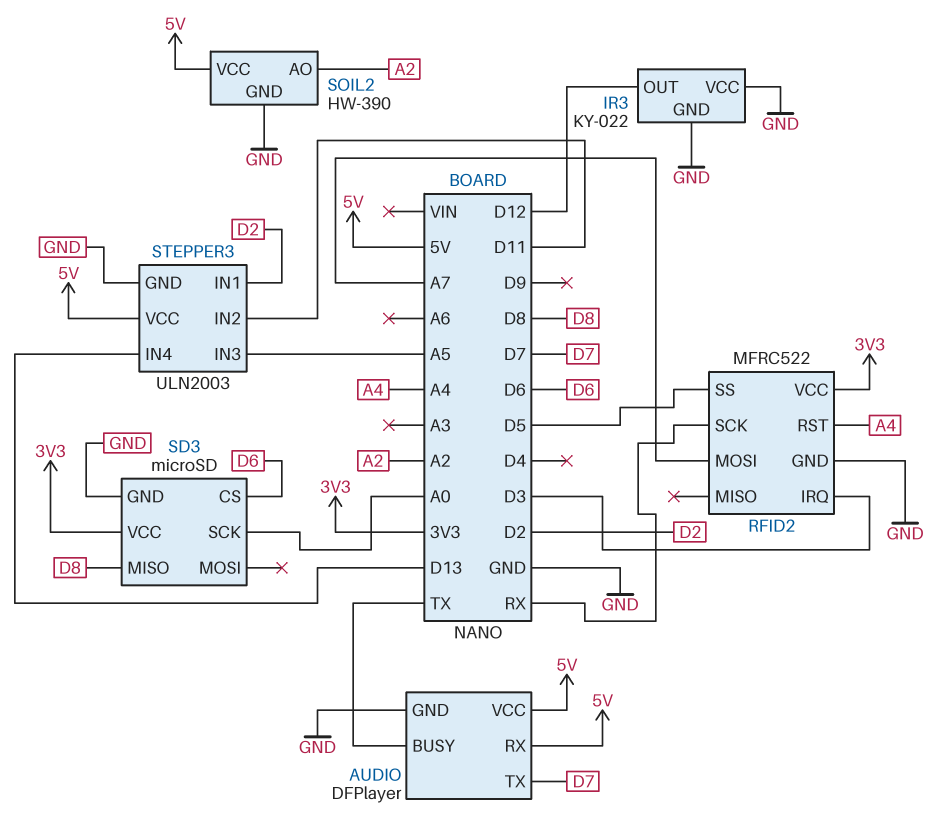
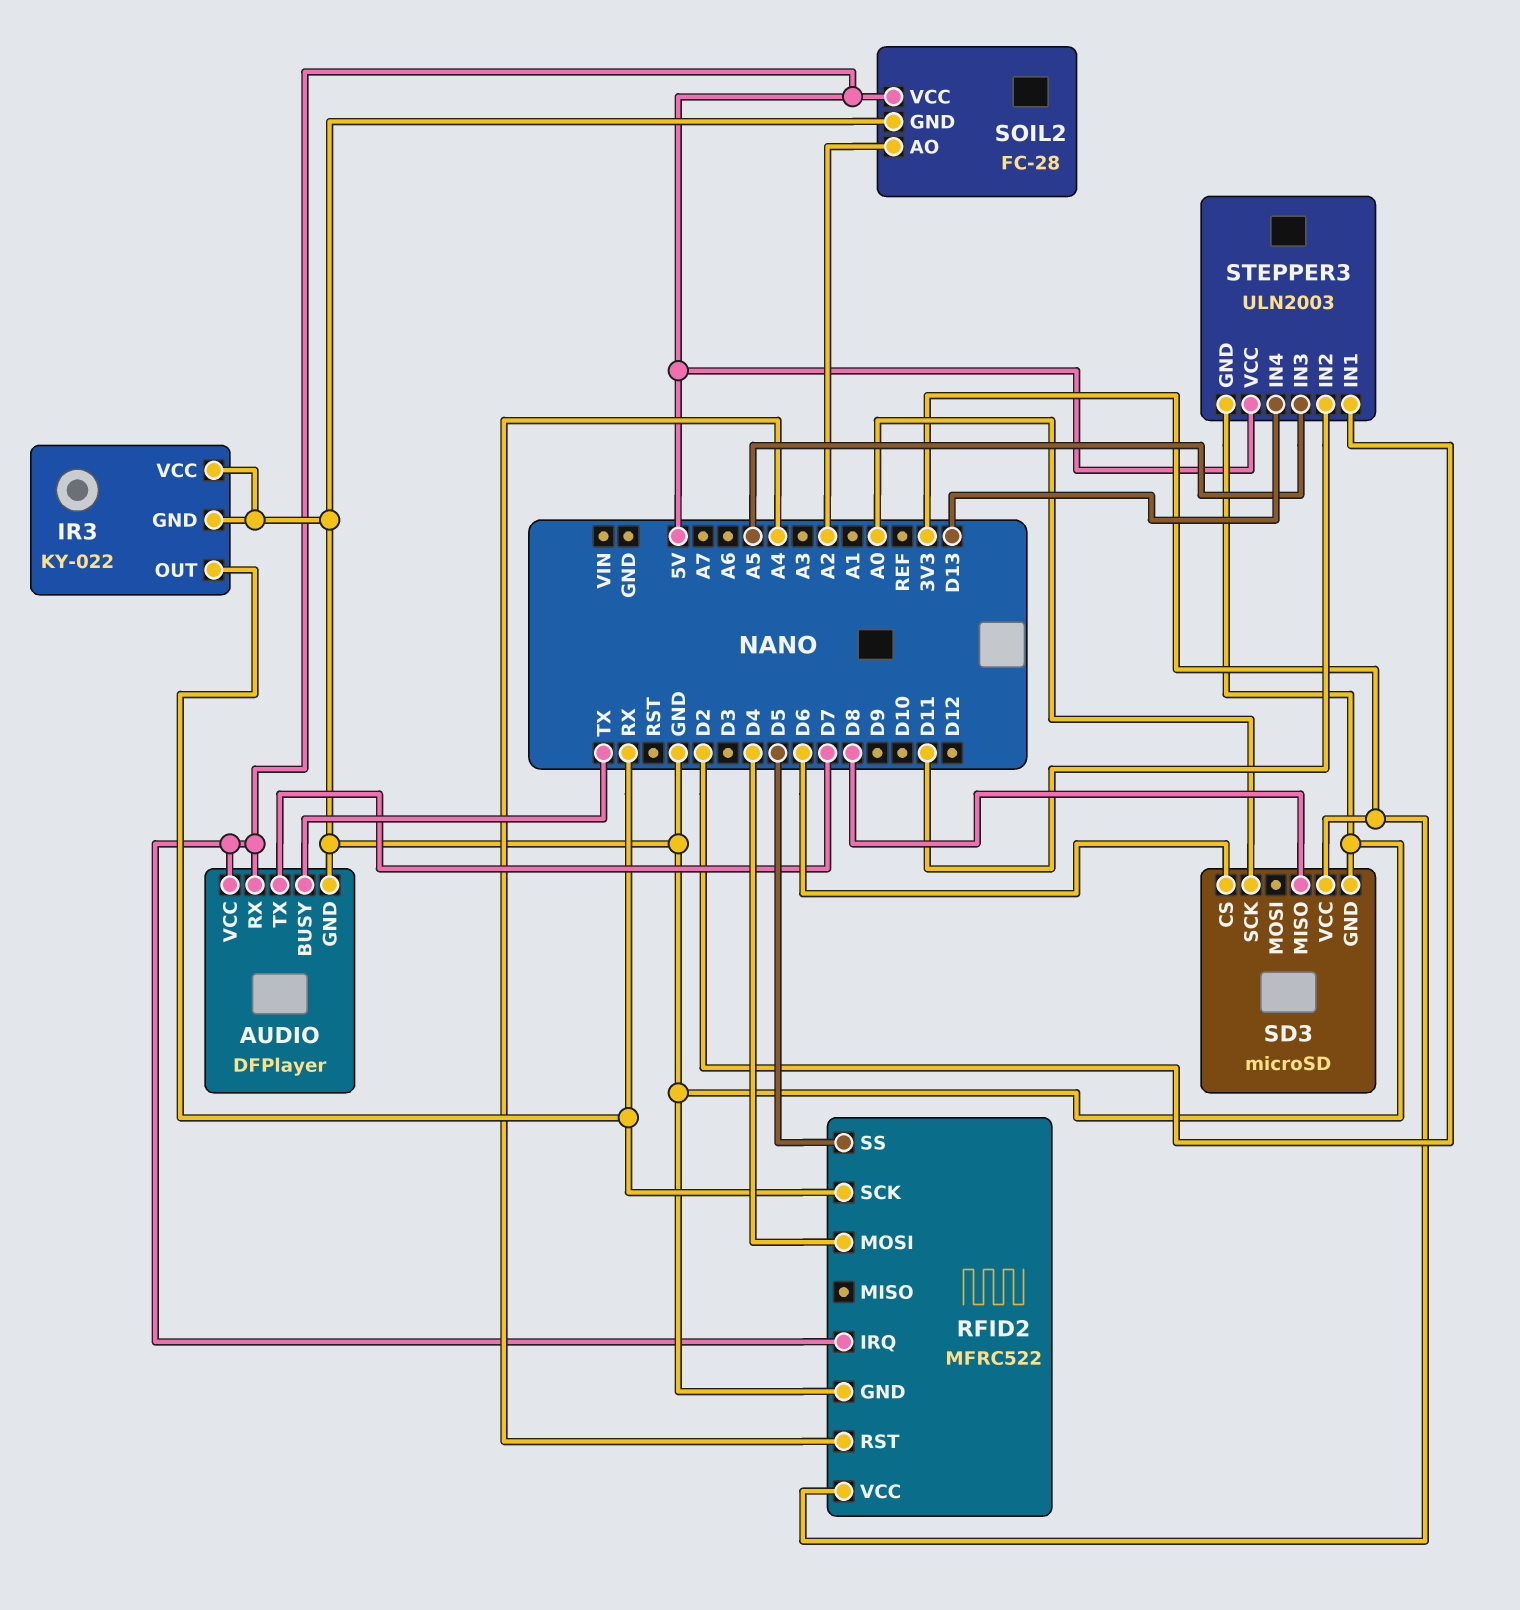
IR3 pin OUT: D12 -> RX
RFID2 pin IRQ: D3 -> 5V
RFID2 pin MOSI: A7 -> D4
SOIL2: HW-390 -> FC-28

